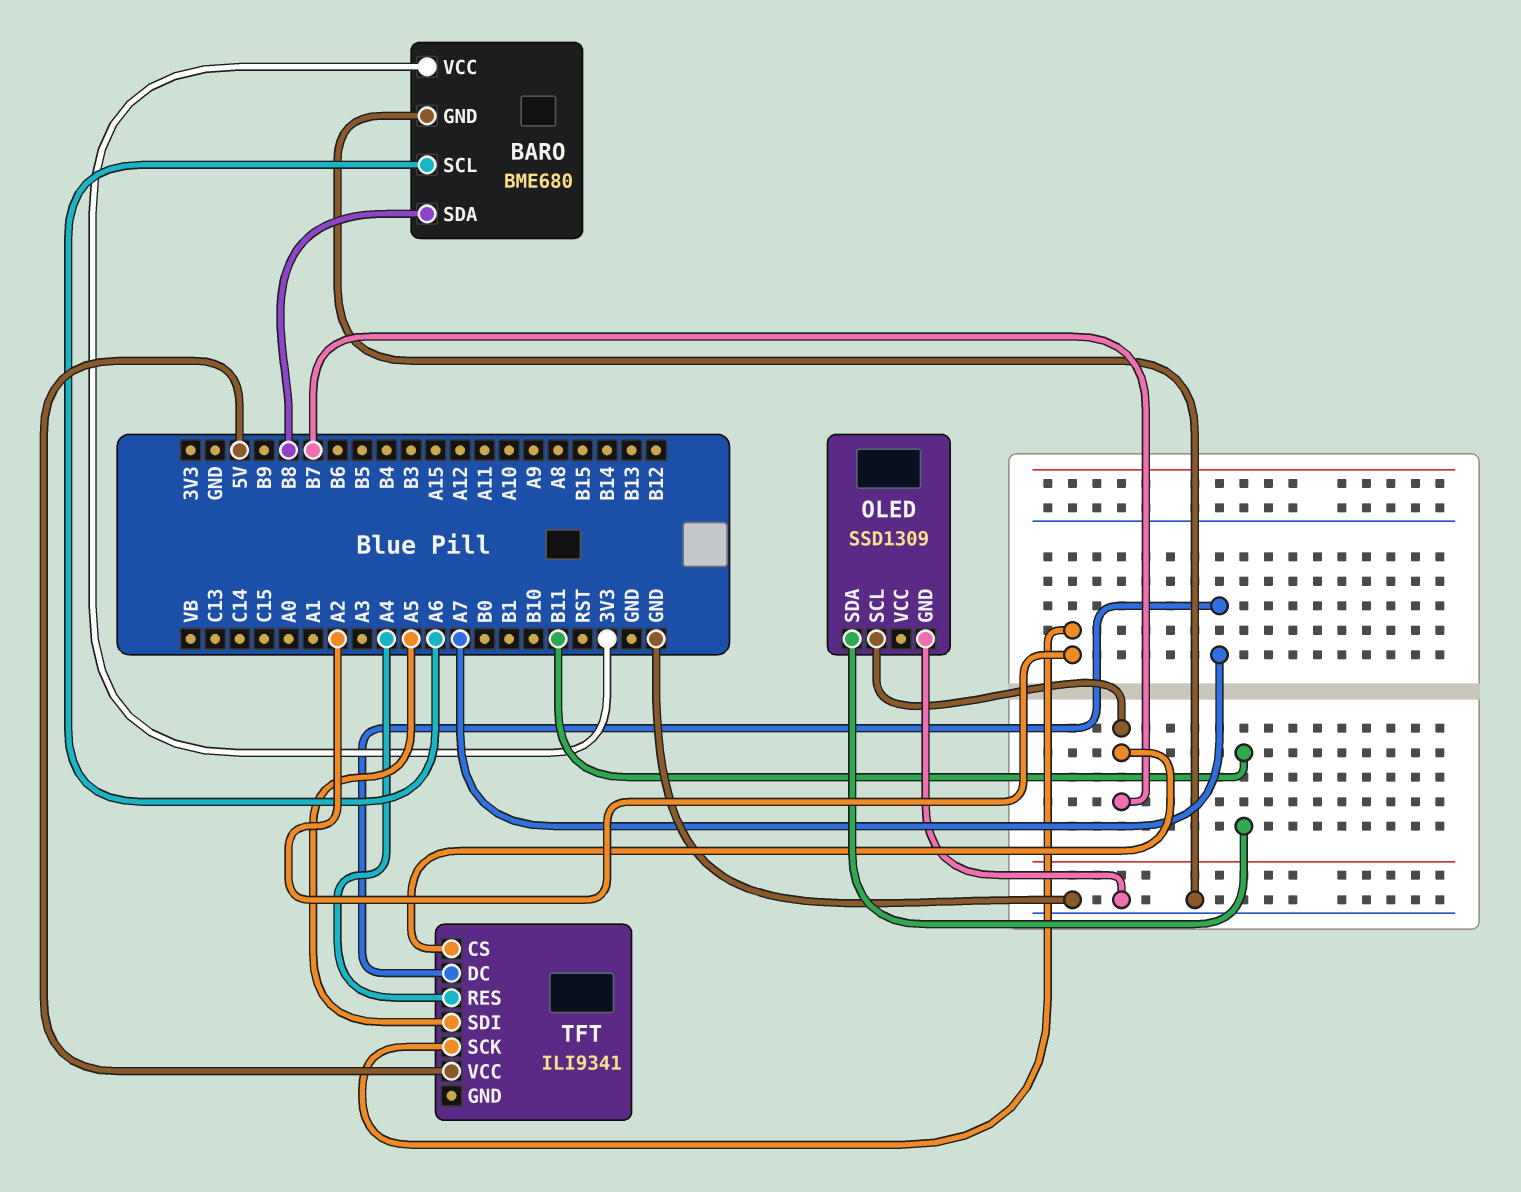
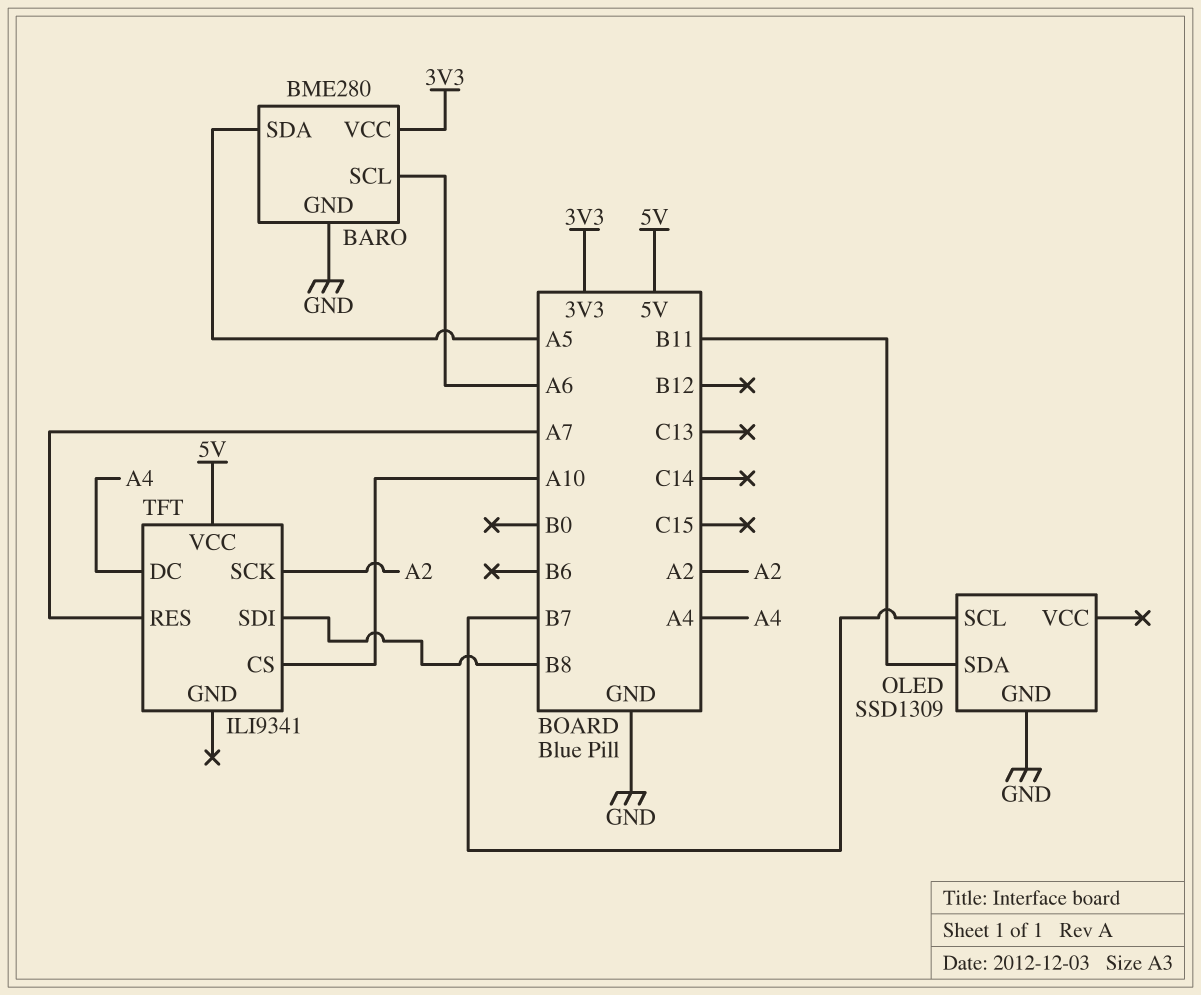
BARO: BME680 -> BME280
BARO pin SDA: B8 -> A5
TFT pin CS: B7 -> A10
TFT pin DC: A7 -> A4
TFT pin RES: A4 -> A7
TFT pin SDI: A5 -> B8

